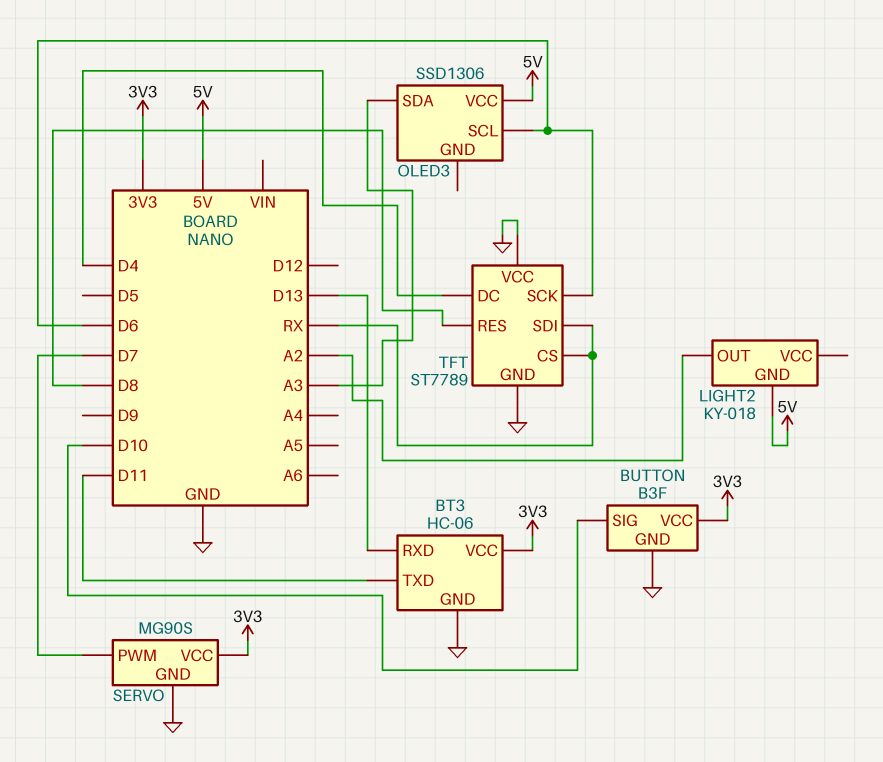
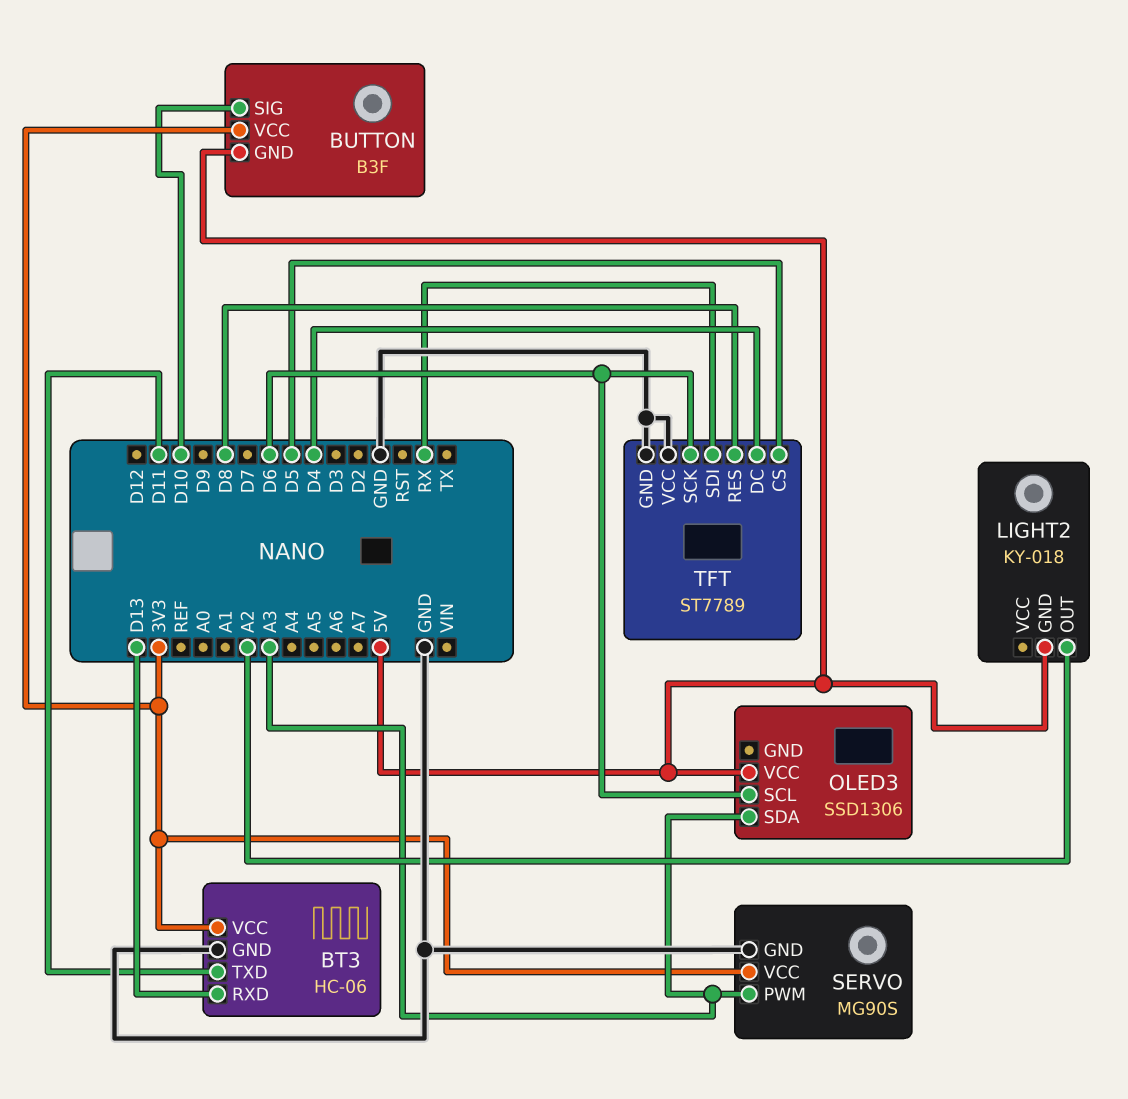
BUTTON pin GND: GND -> 5V
SERVO pin PWM: D7 -> A3
TFT pin CS: RX -> D5

